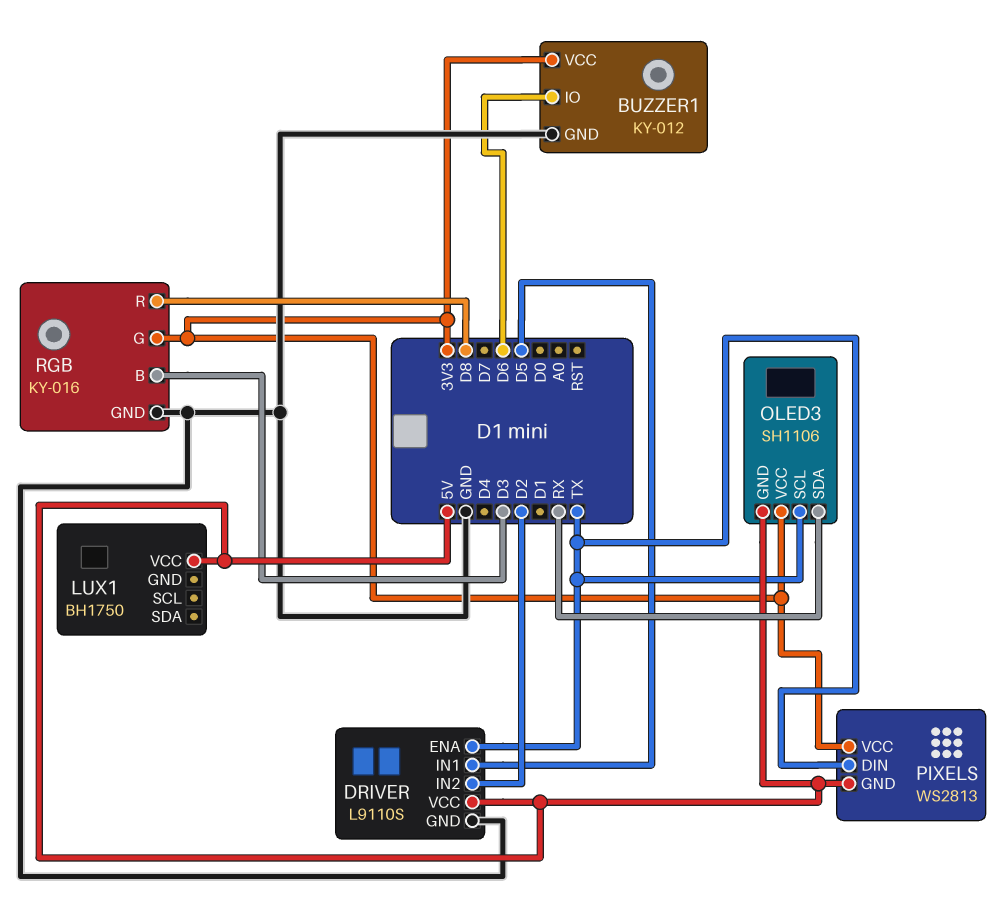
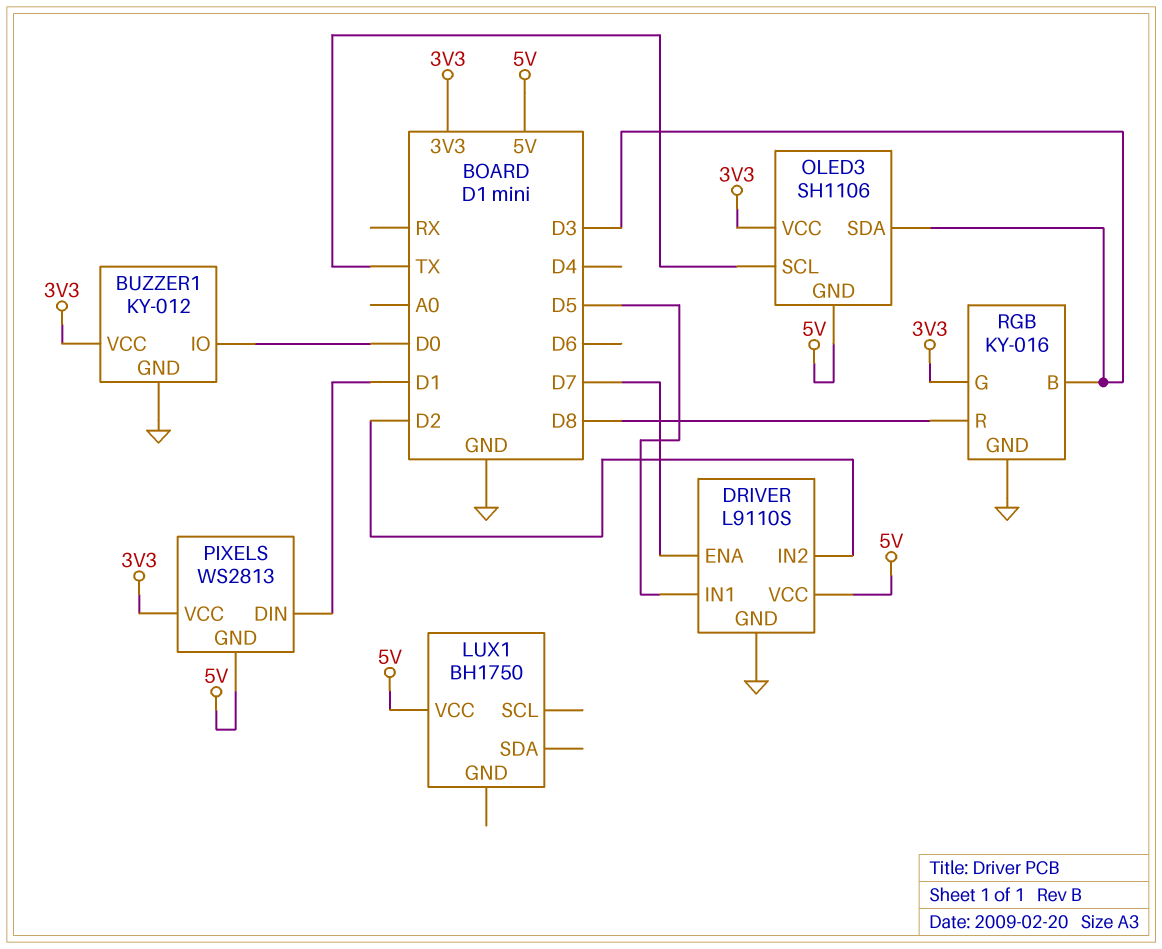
BUZZER1 pin IO: D6 -> D0
DRIVER pin ENA: TX -> D7
OLED3 pin SDA: RX -> D3
PIXELS pin DIN: TX -> D1

